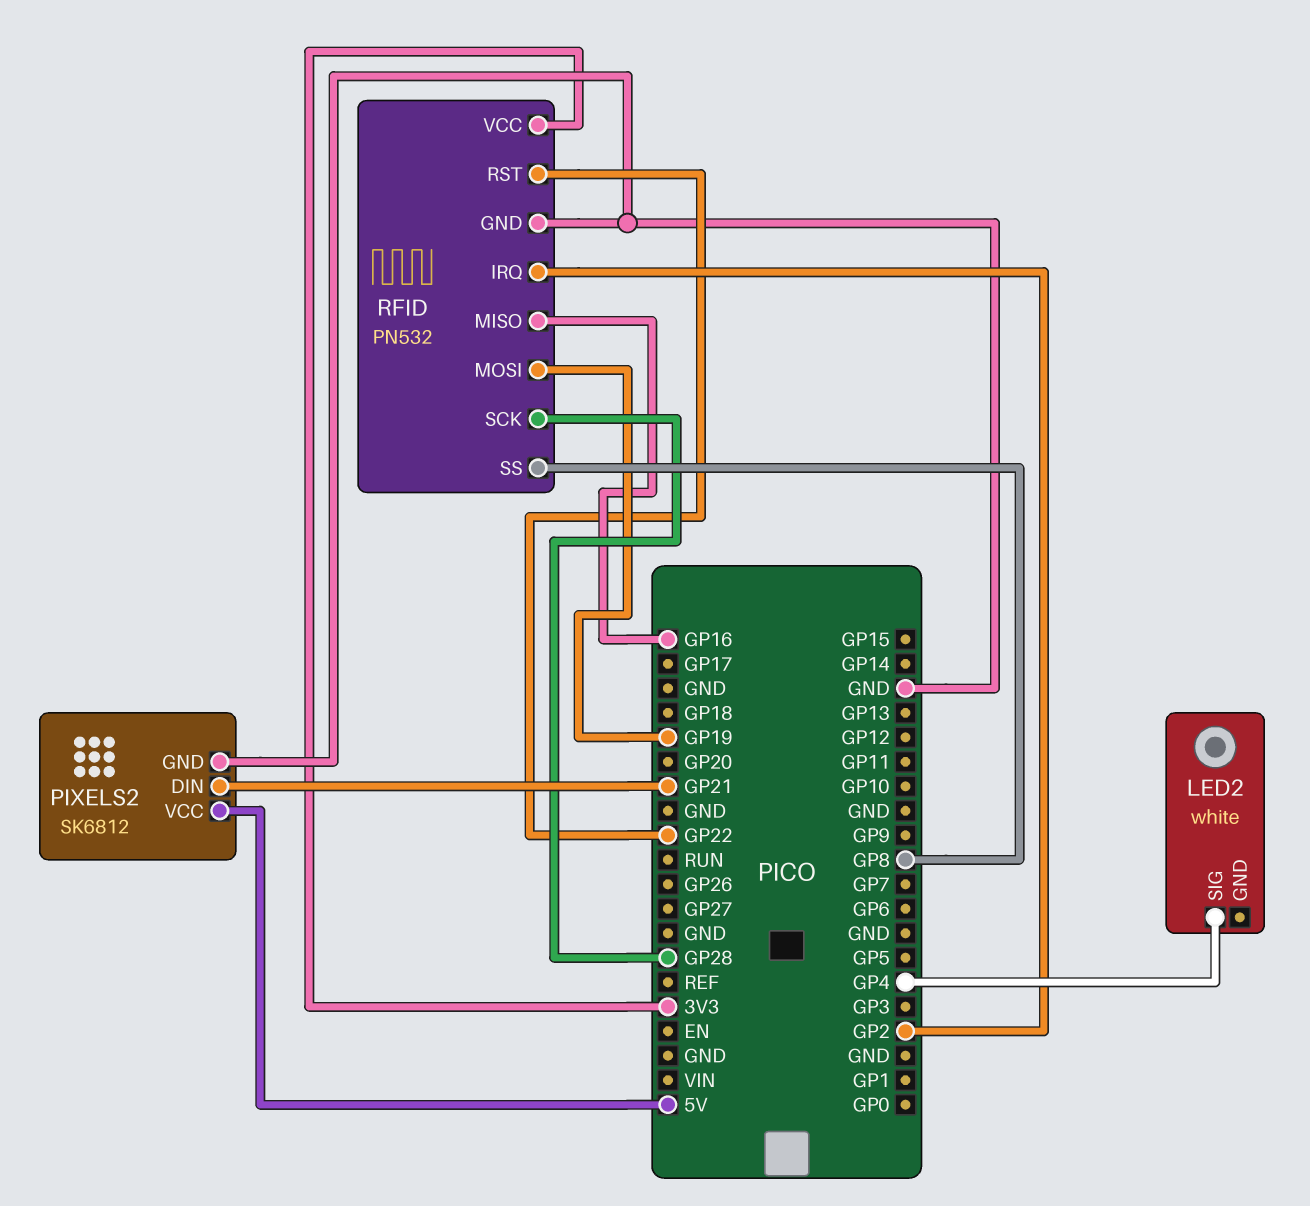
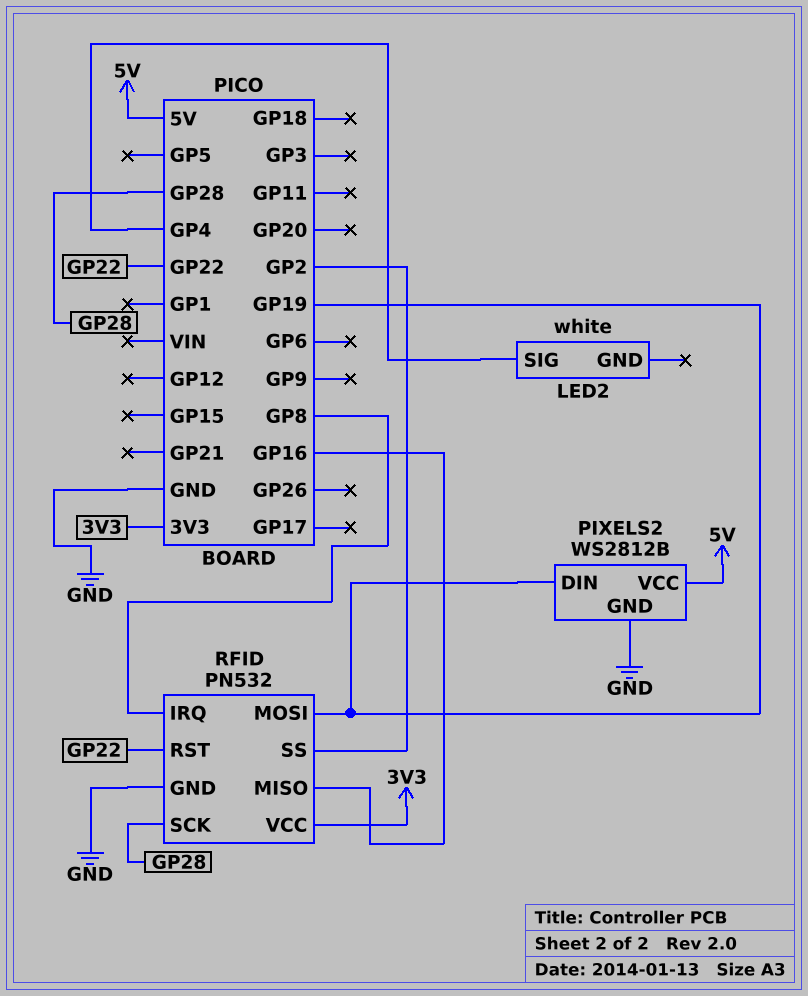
PIXELS2: SK6812 -> WS2812B
PIXELS2 pin DIN: GP21 -> GP19
RFID pin IRQ: GP2 -> GP8
RFID pin SS: GP8 -> GP2

